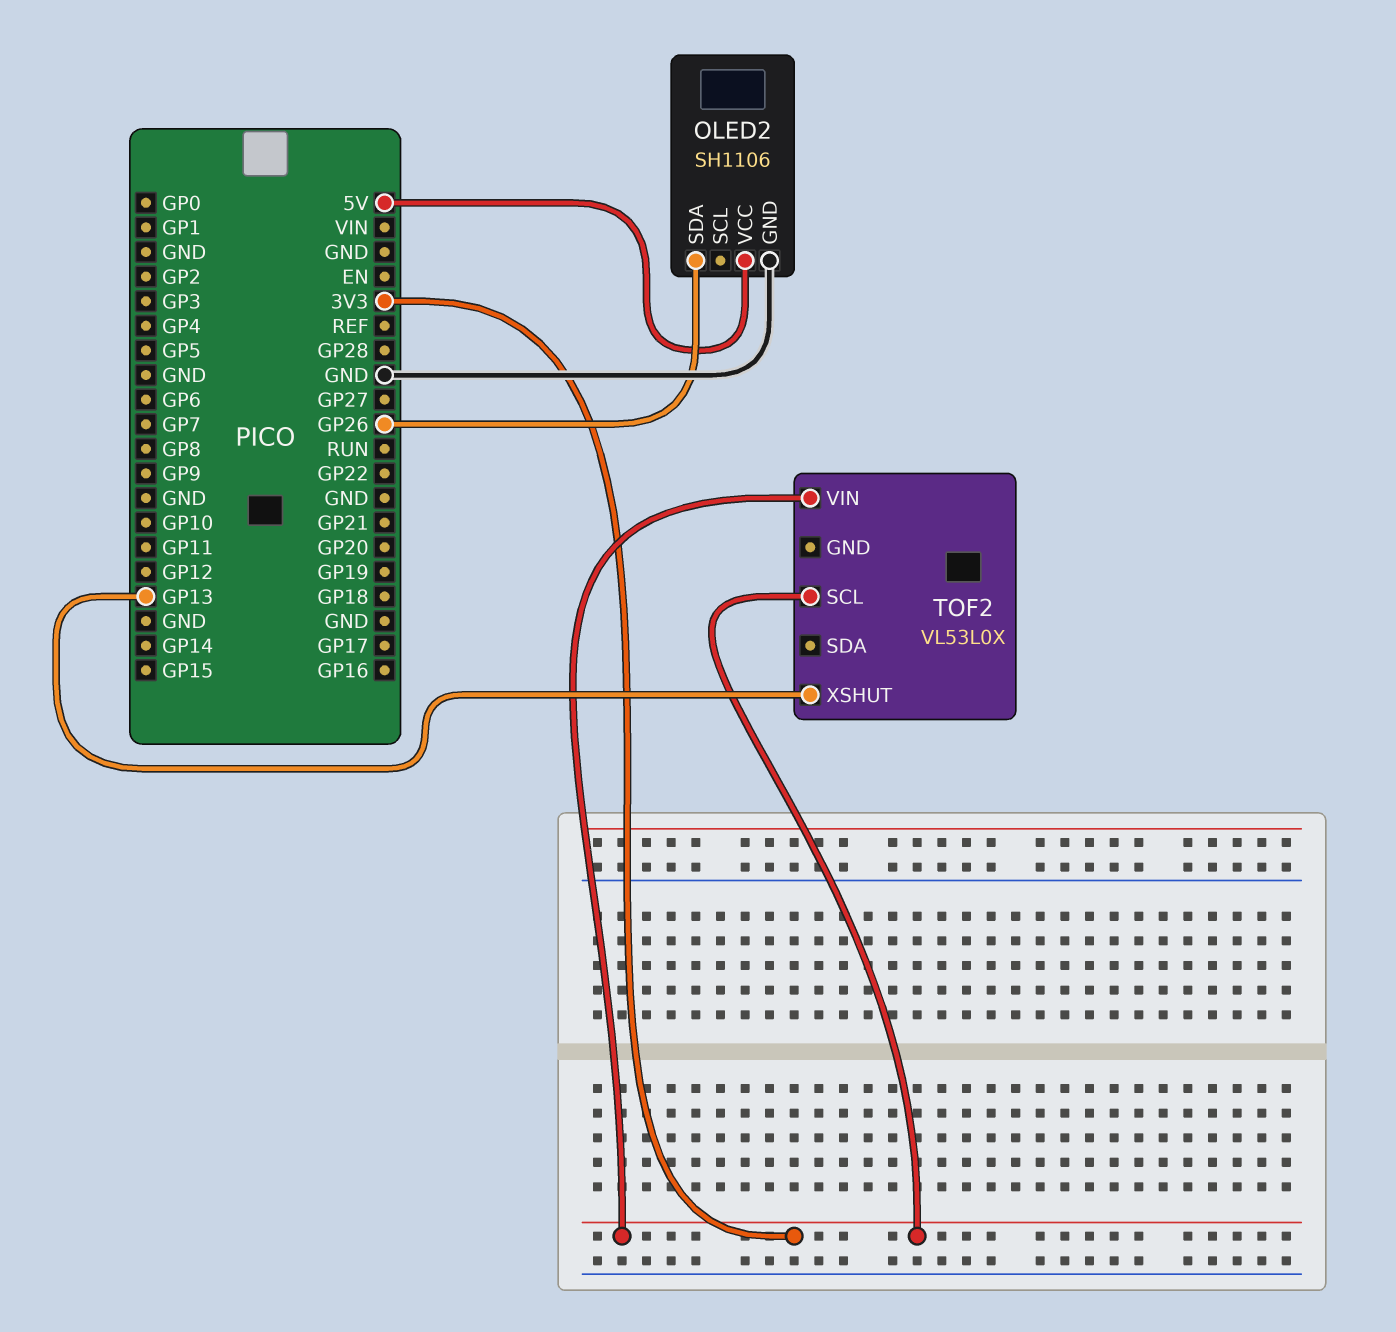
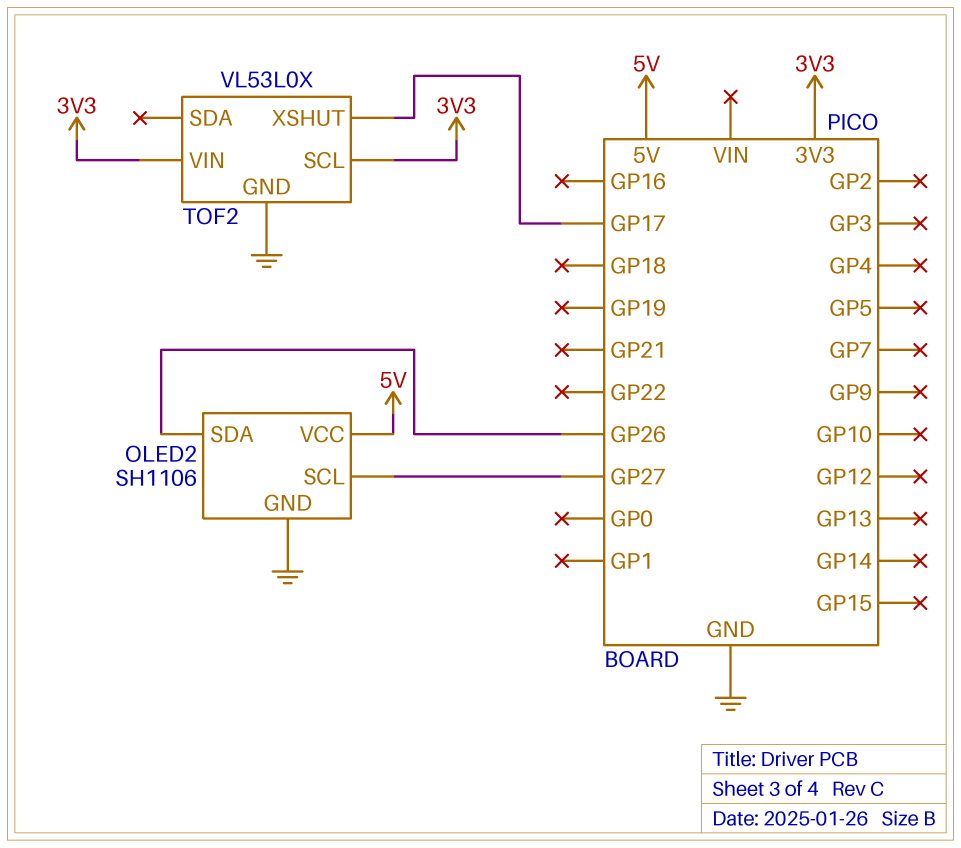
OLED2 pin SCL: none -> GP27
TOF2 pin GND: none -> GND
TOF2 pin XSHUT: GP13 -> GP17

